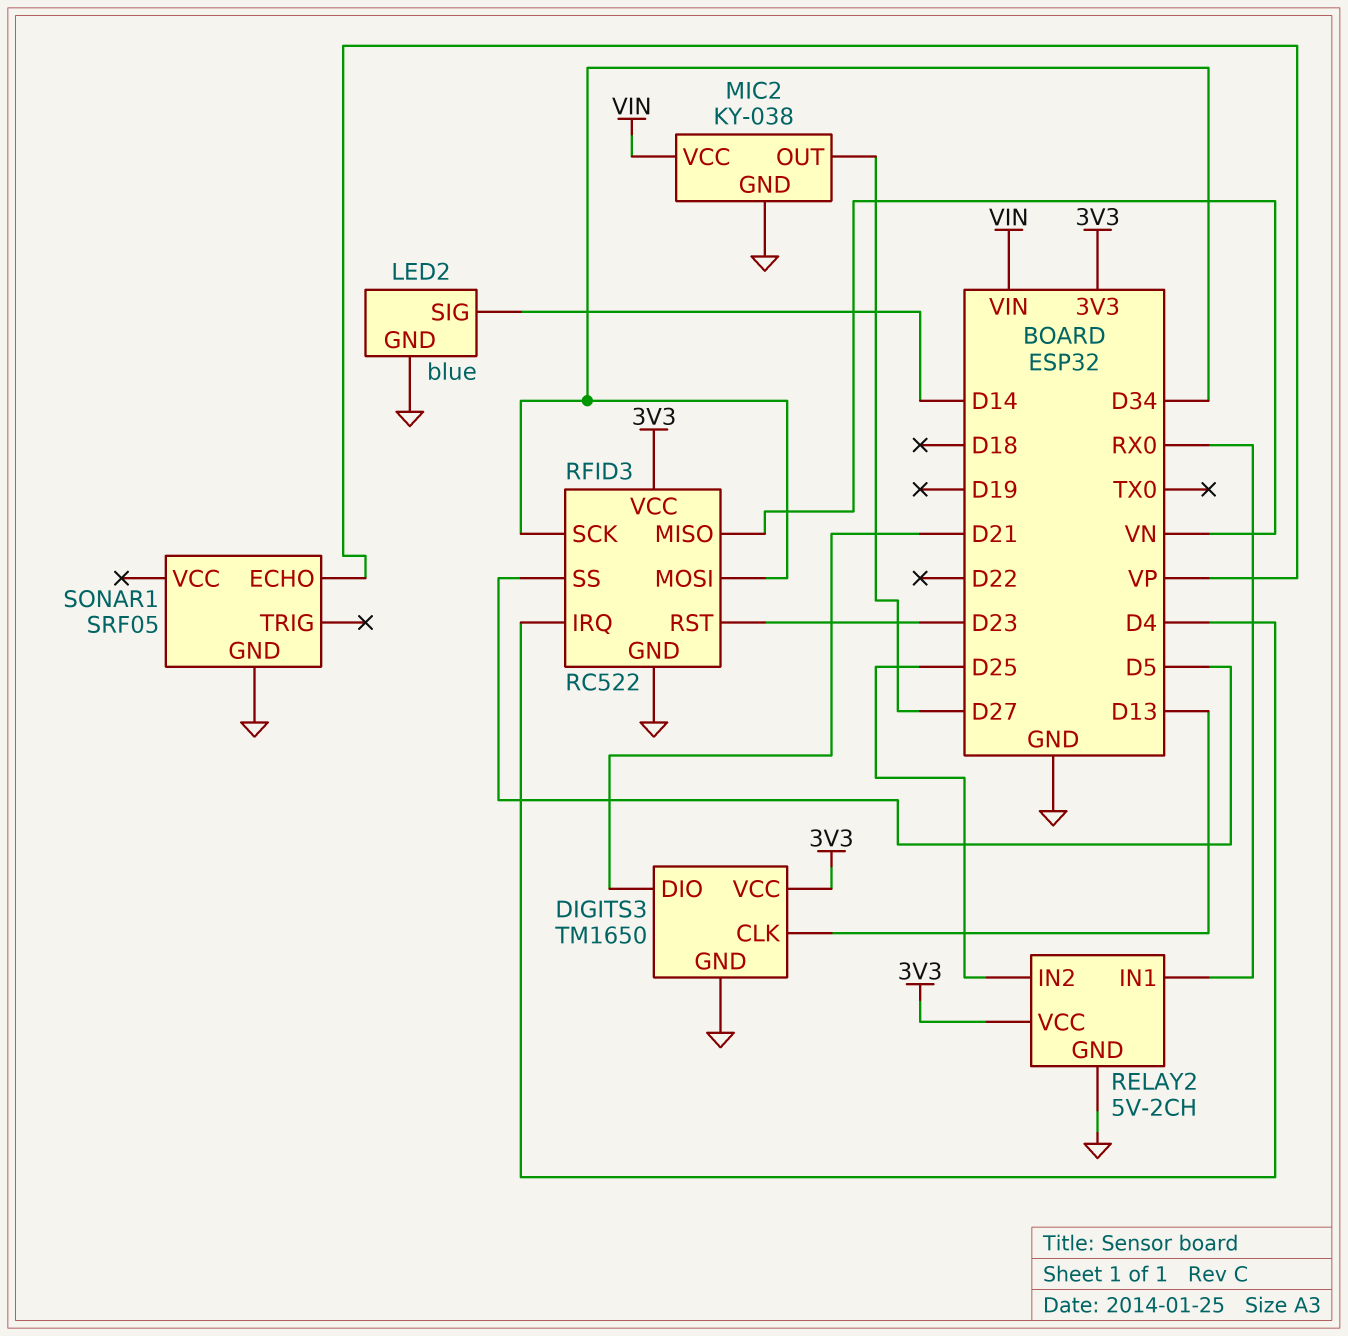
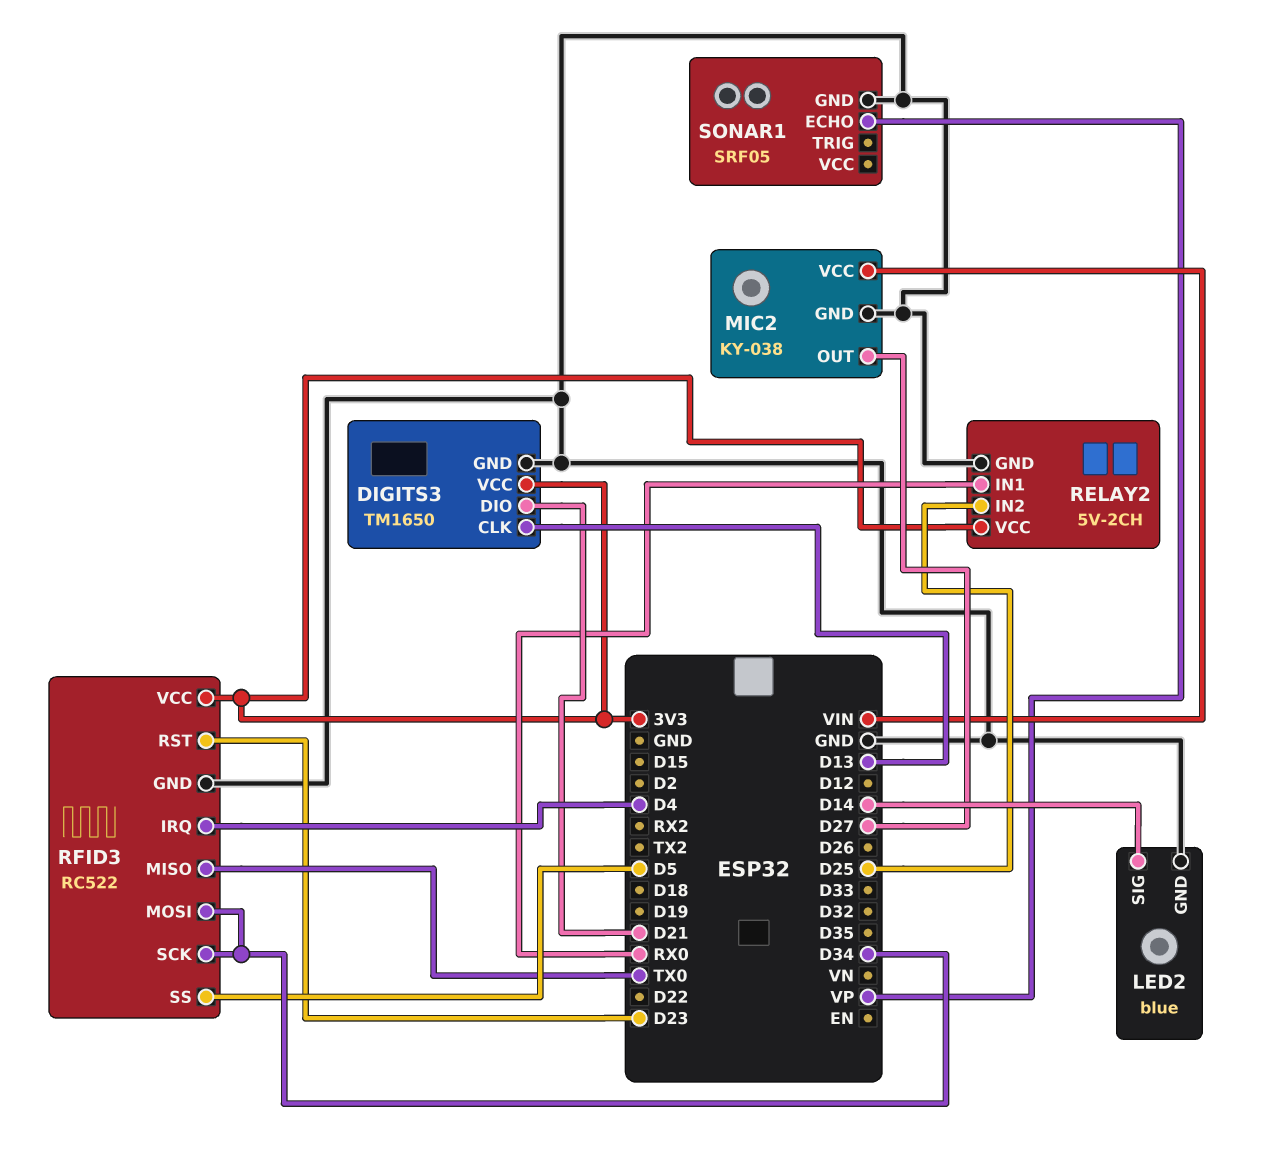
RFID3 pin MISO: VN -> TX0

